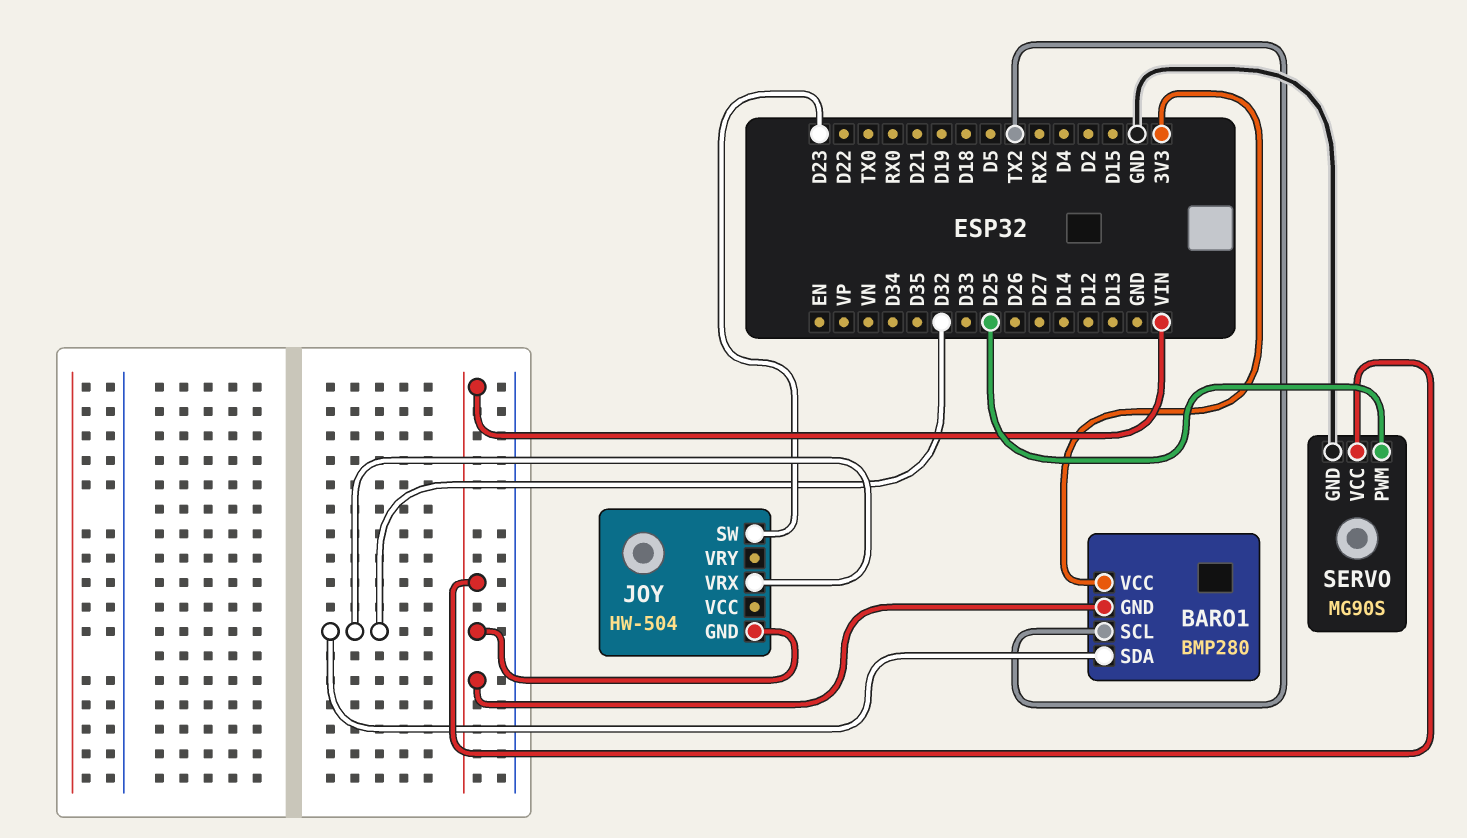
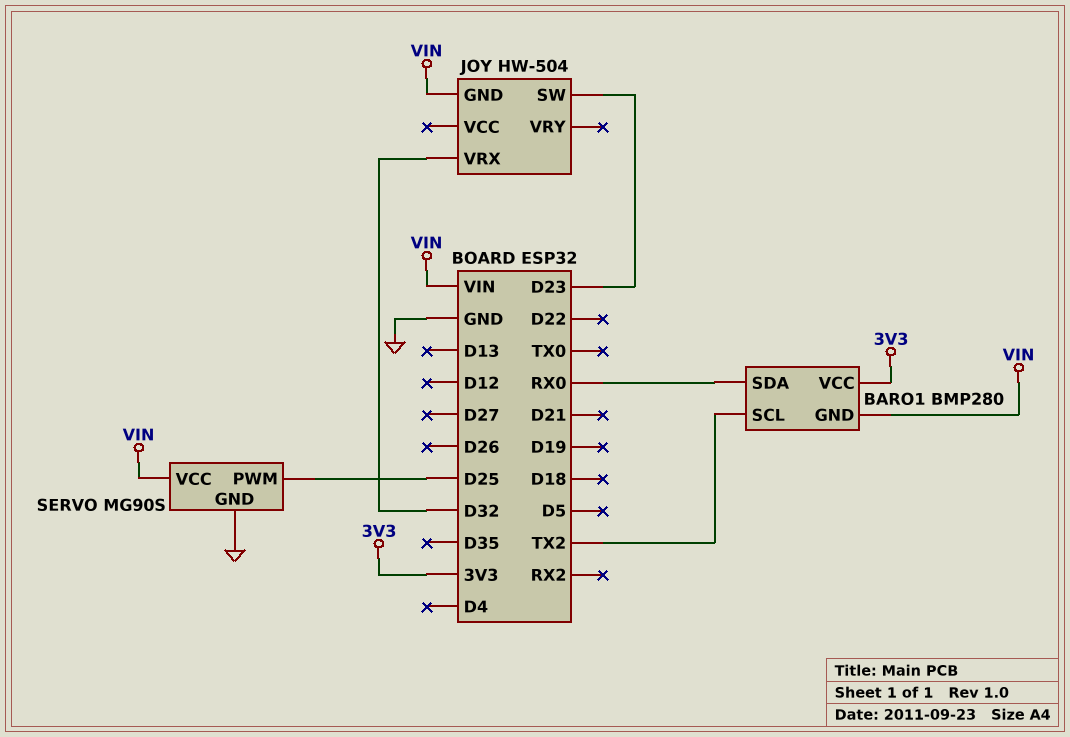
BARO1 pin SDA: D32 -> RX0

